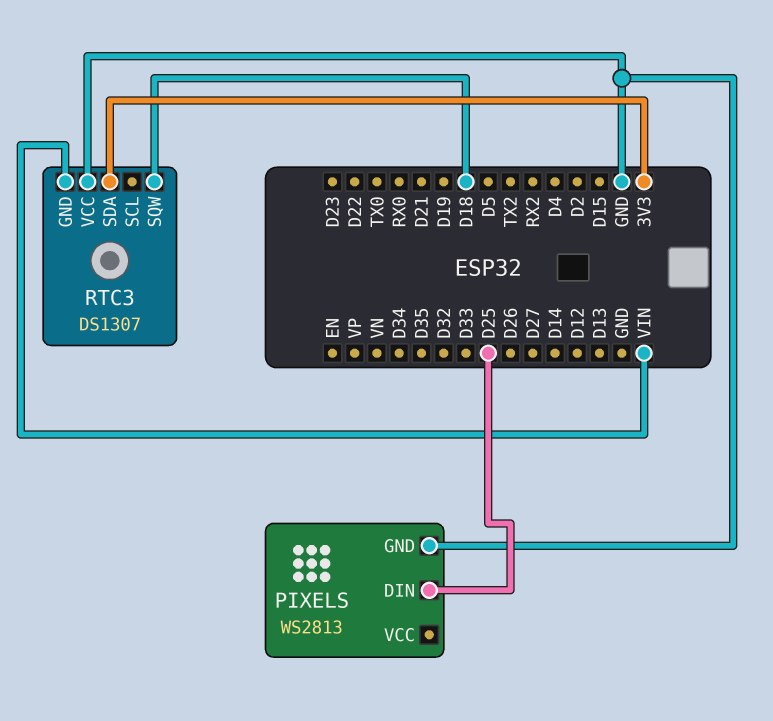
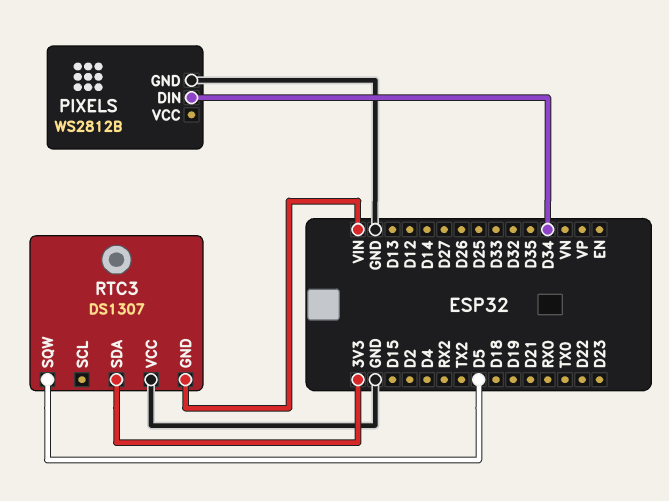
PIXELS: WS2813 -> WS2812B
PIXELS pin DIN: D25 -> D34
RTC3 pin SQW: D18 -> D5

